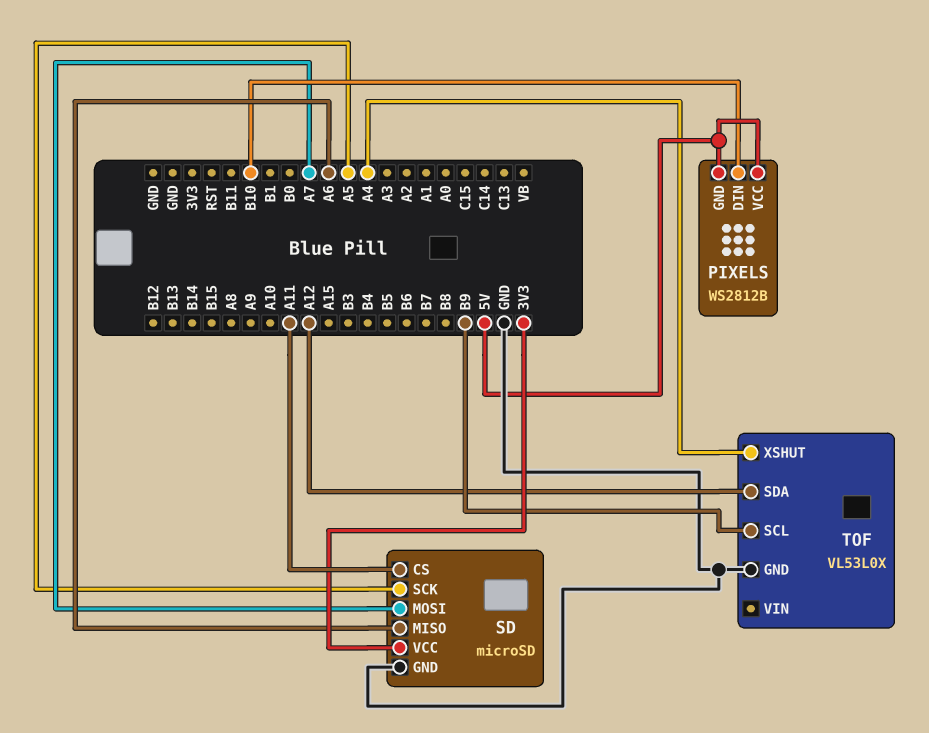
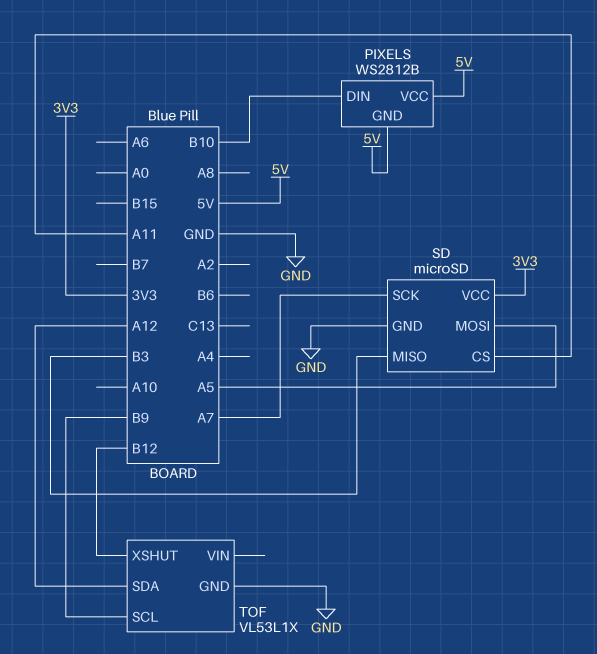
SD pin MISO: A6 -> B3
SD pin MOSI: A7 -> A5
SD pin SCK: A5 -> A7
TOF: VL53L0X -> VL53L1X
TOF pin XSHUT: A4 -> B12

